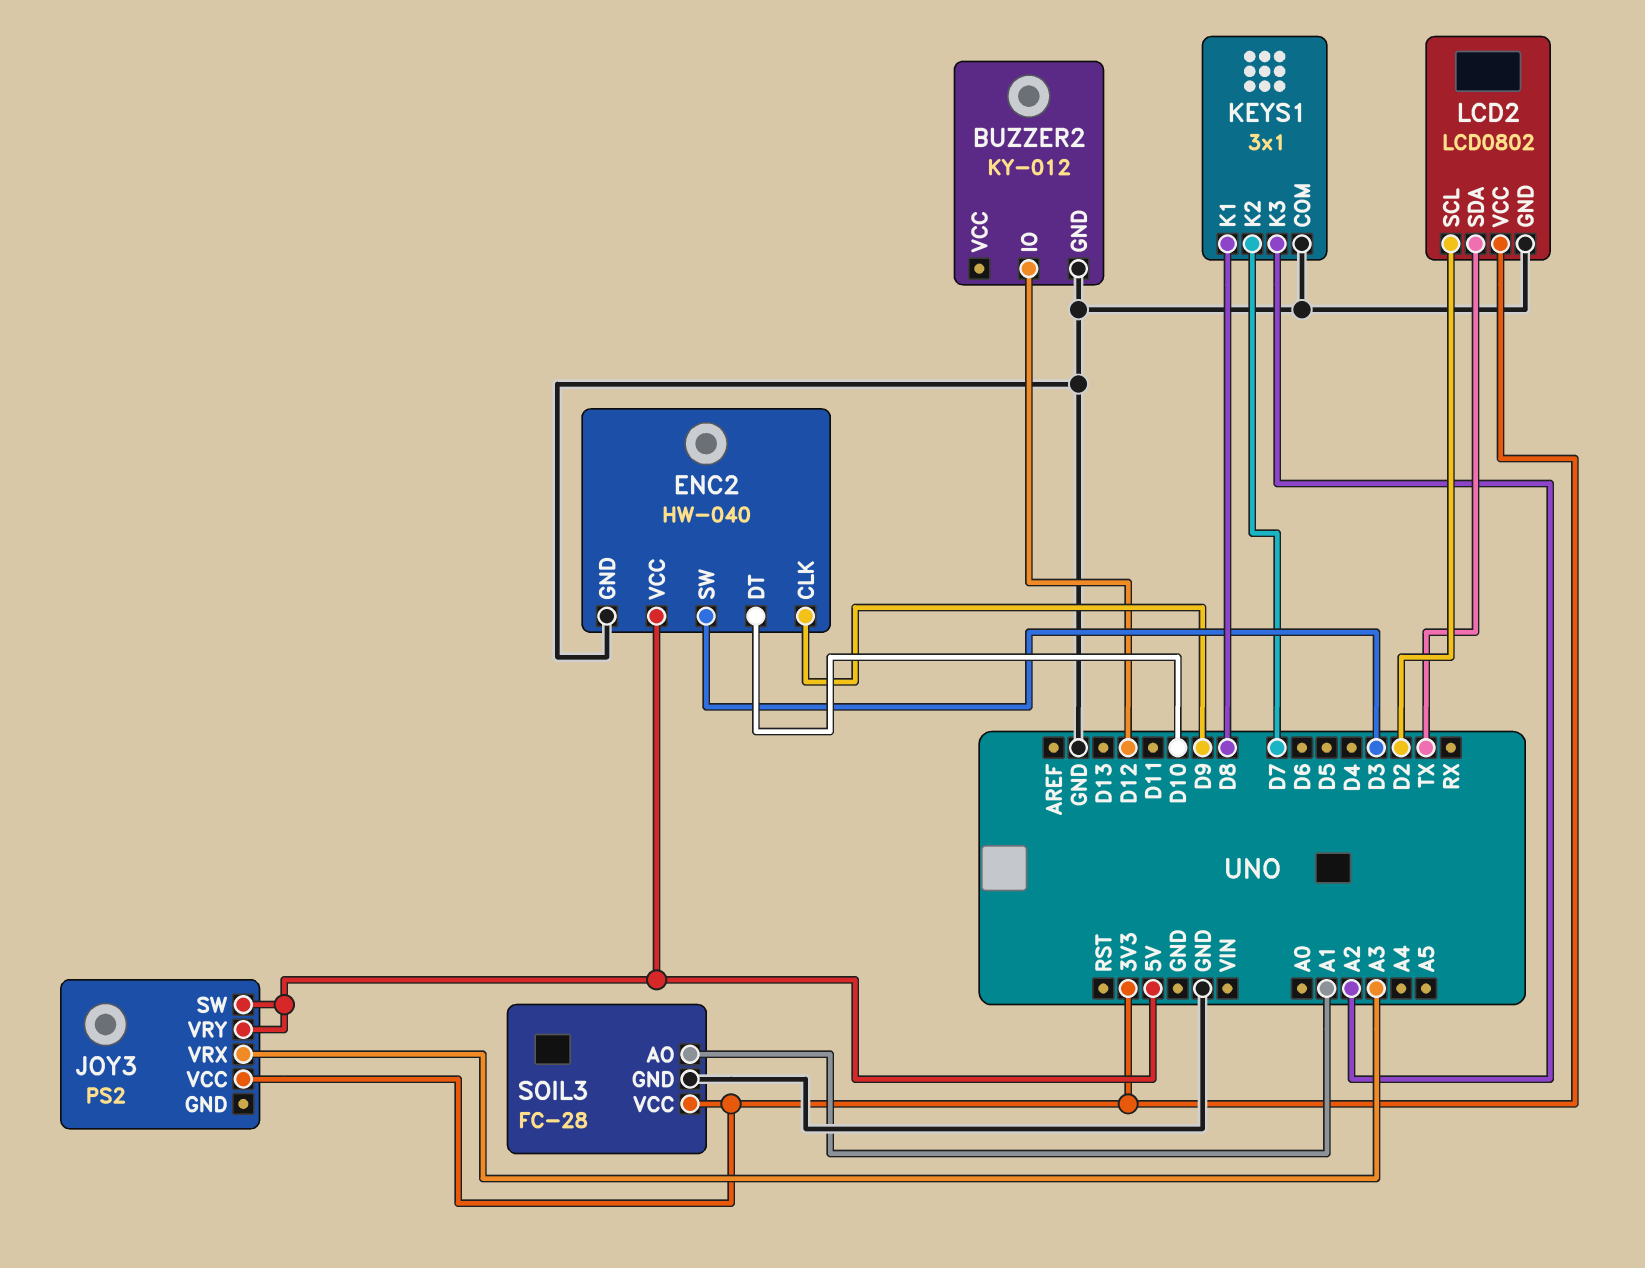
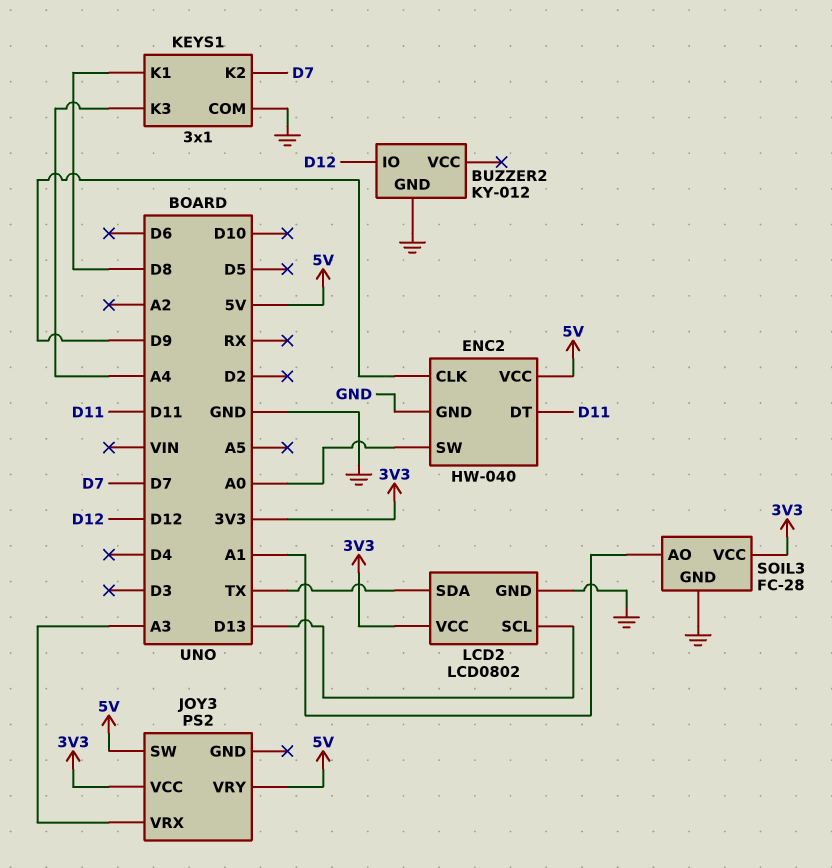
ENC2 pin DT: D10 -> D11
ENC2 pin SW: D3 -> A0
KEYS1 pin K3: A2 -> A4
LCD2 pin SCL: D2 -> D13

